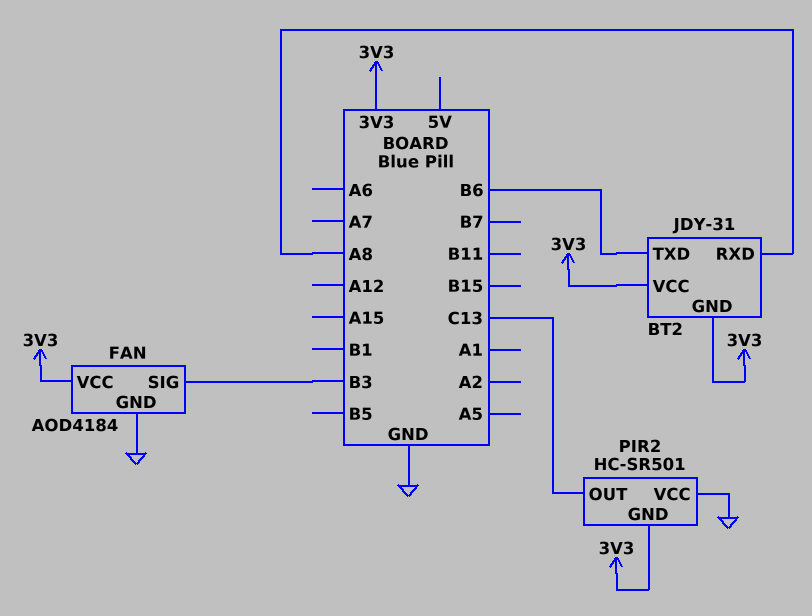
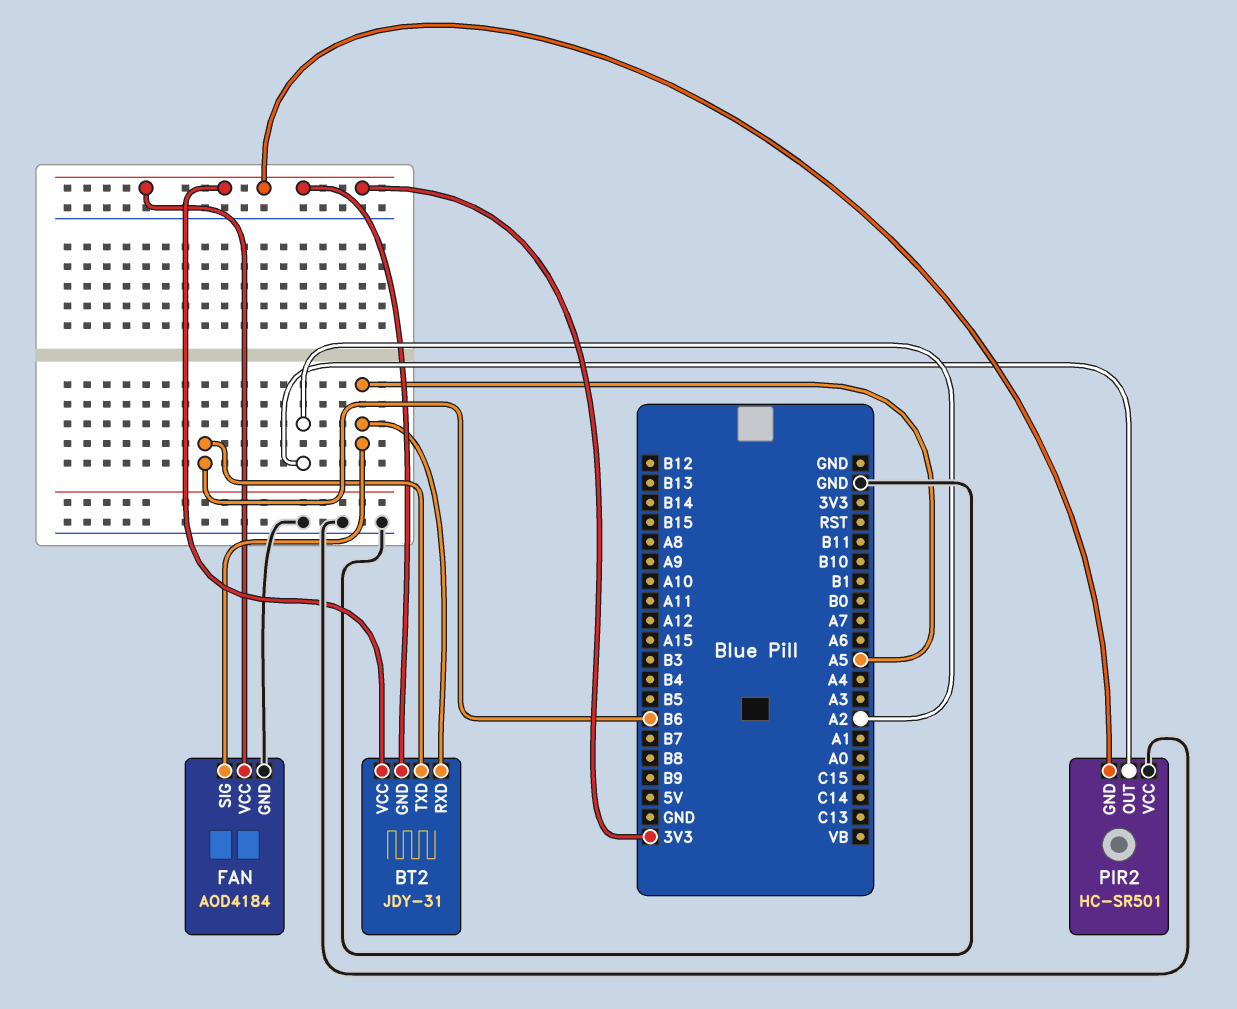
BT2 pin RXD: A8 -> A5
FAN pin SIG: B3 -> A5
PIR2 pin OUT: C13 -> A2

